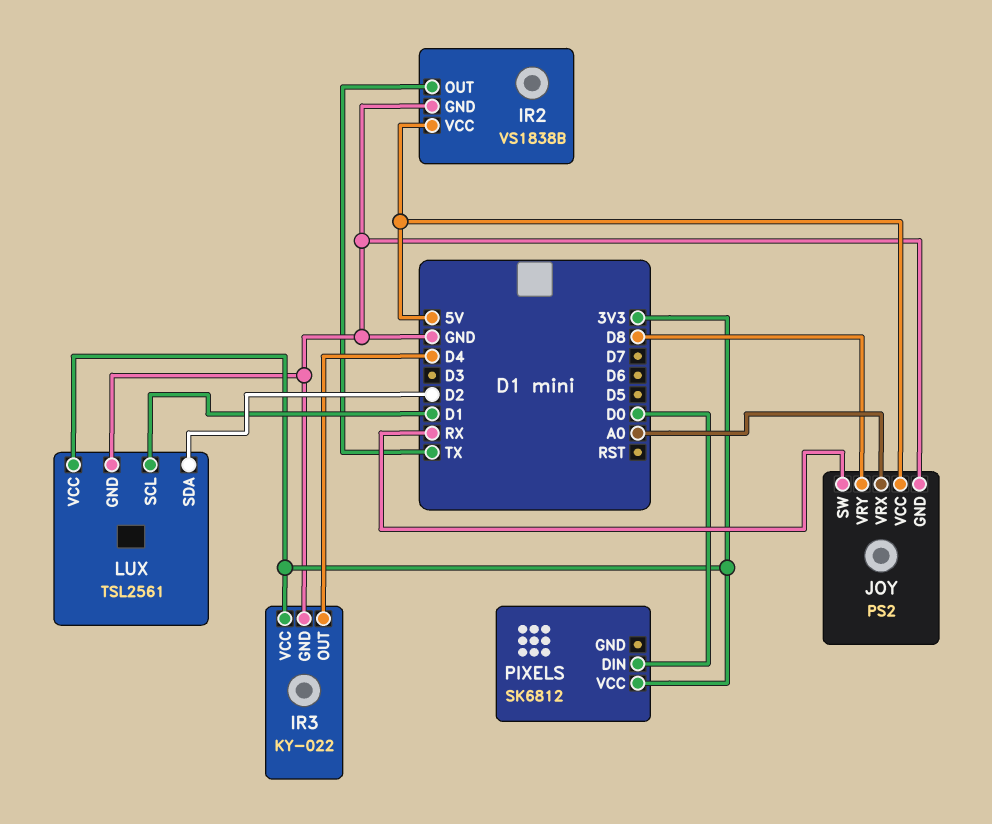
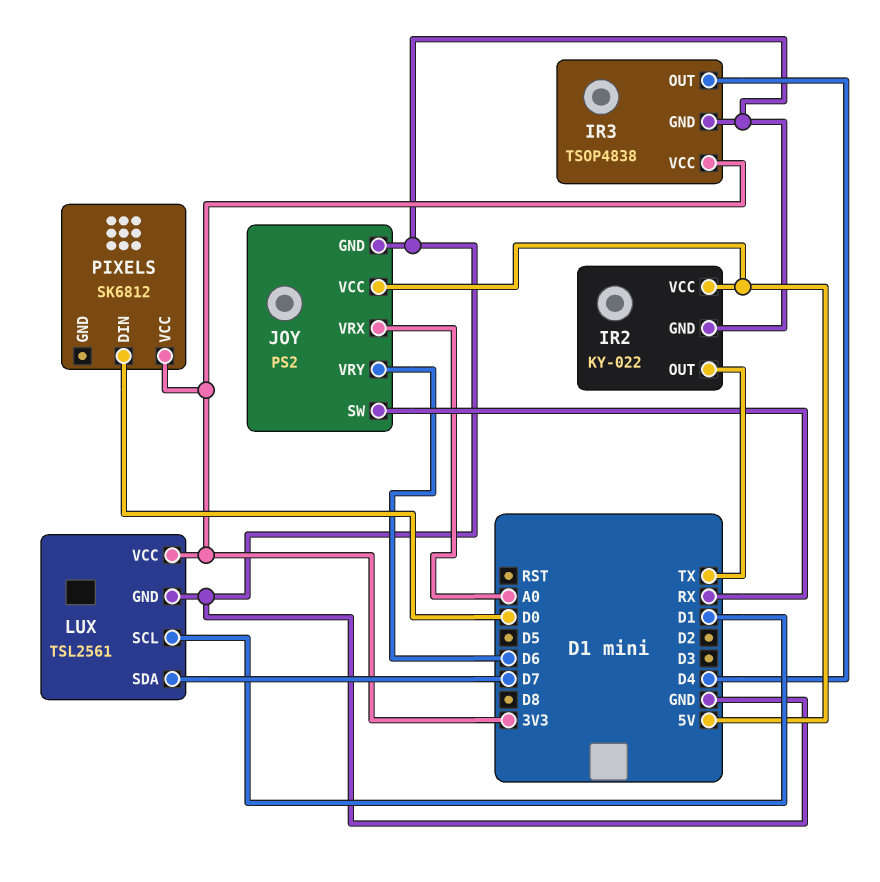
IR2: VS1838B -> KY-022
IR3: KY-022 -> TSOP4838
JOY pin VRY: D8 -> D6
LUX pin SDA: D2 -> D7

